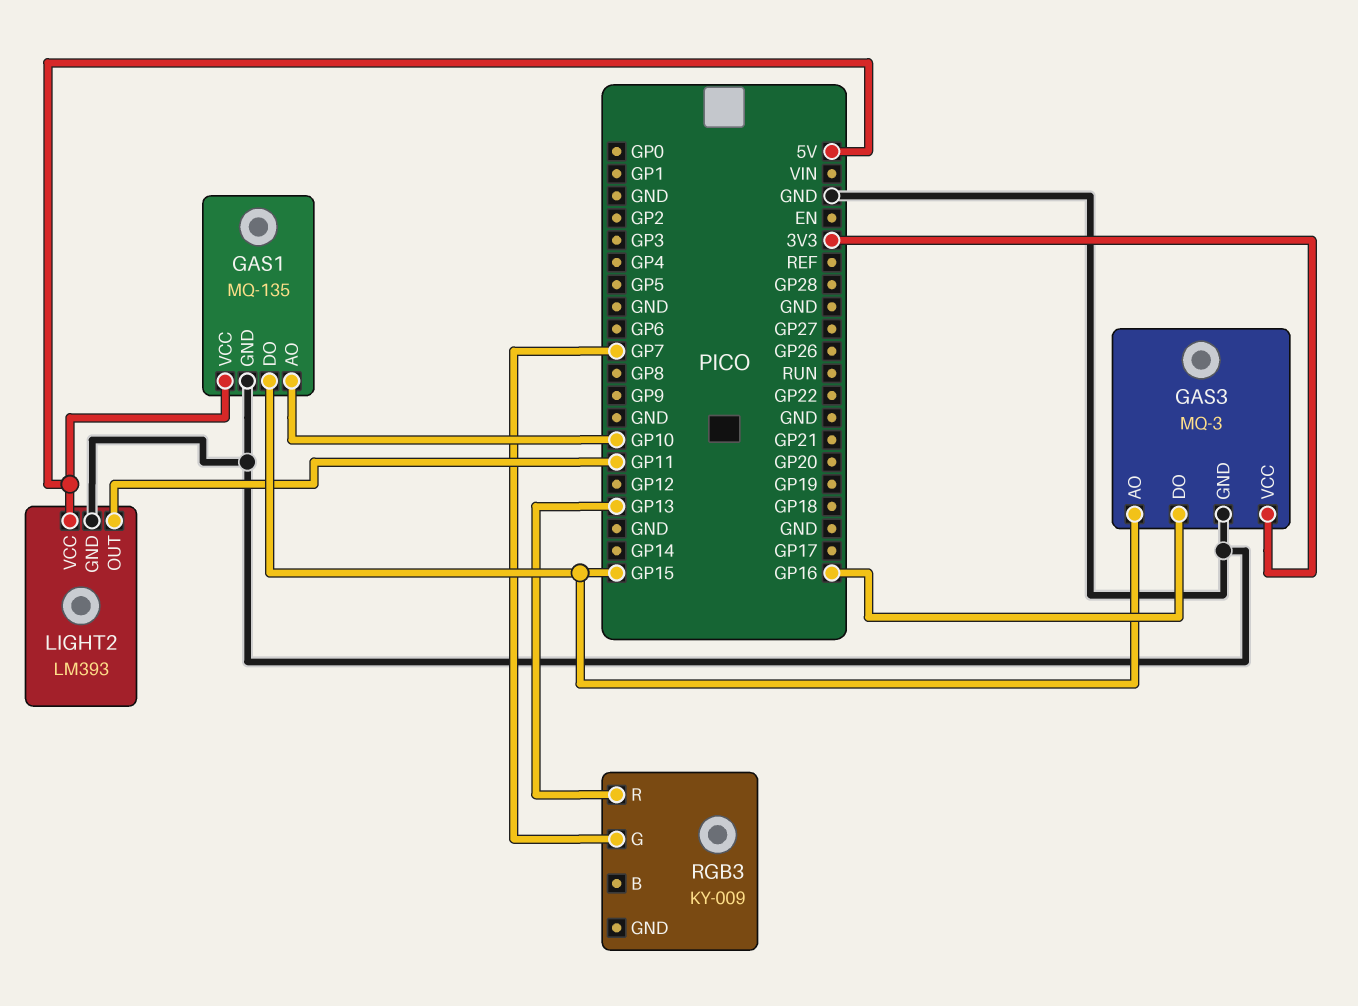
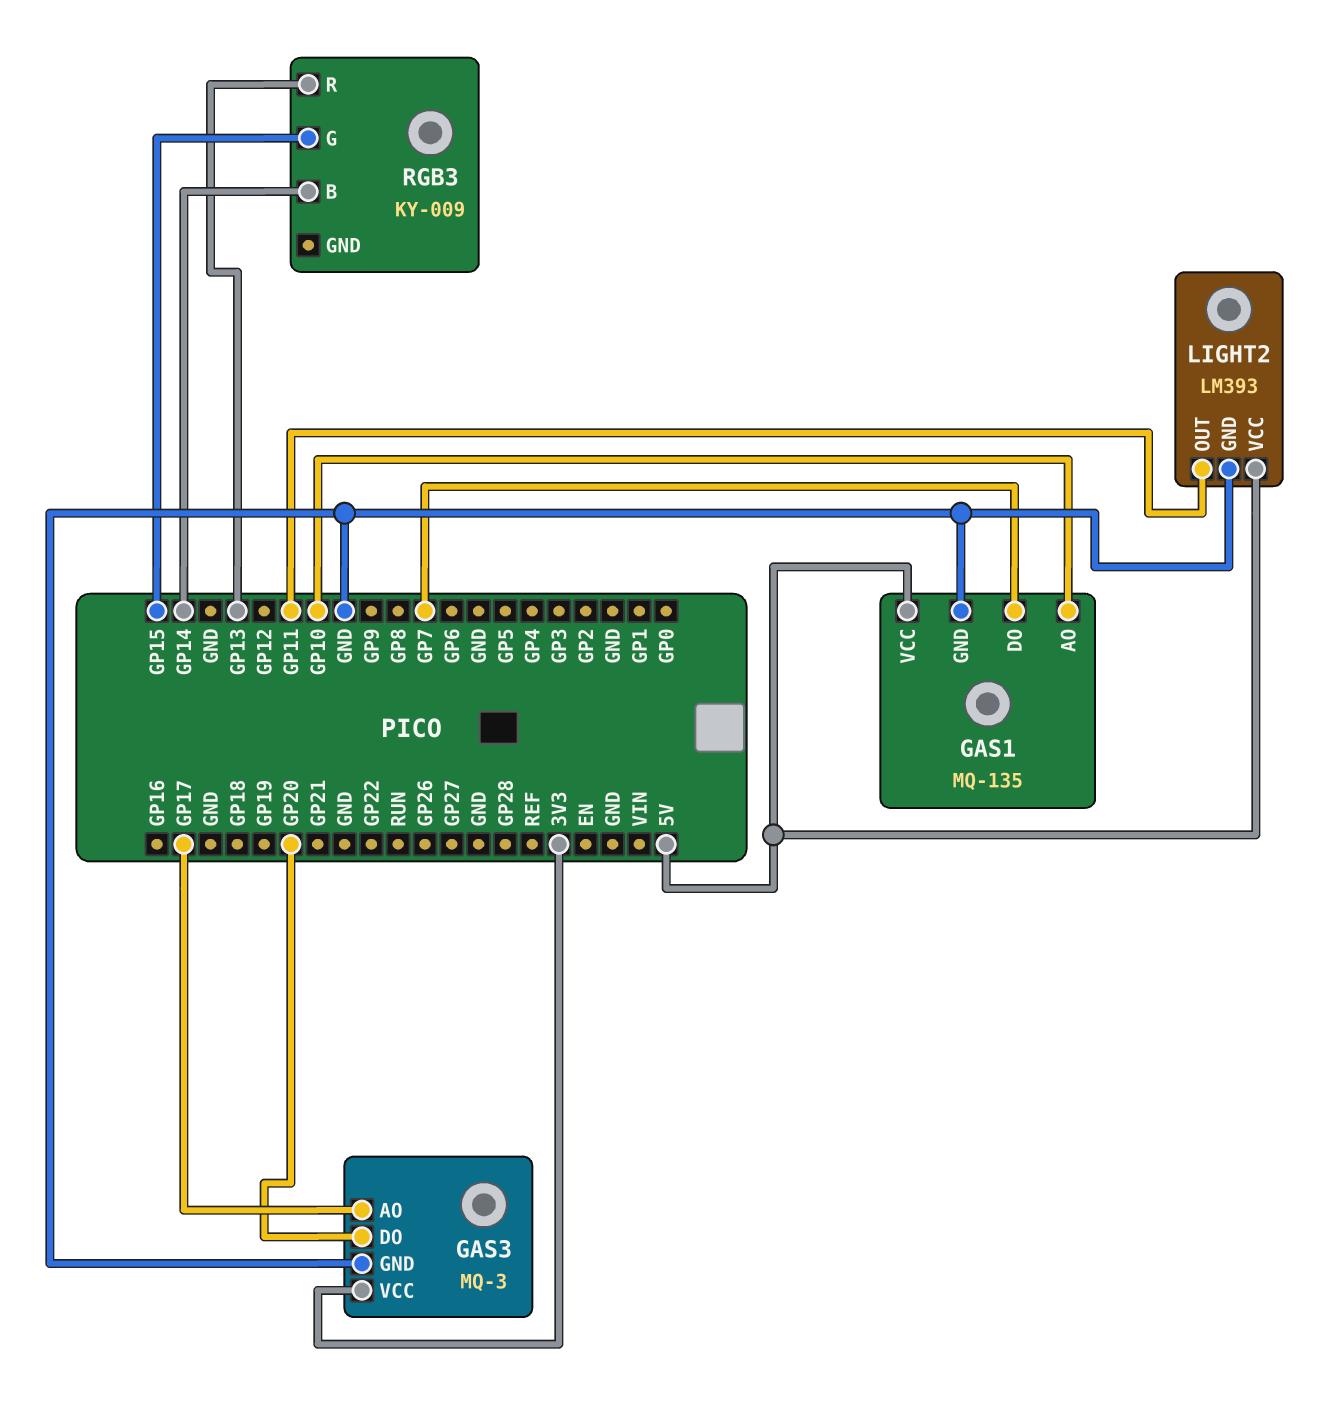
GAS1 pin DO: GP15 -> GP7
GAS3 pin AO: GP15 -> GP17
GAS3 pin DO: GP16 -> GP20
RGB3 pin B: none -> GP14
RGB3 pin G: GP7 -> GP15

